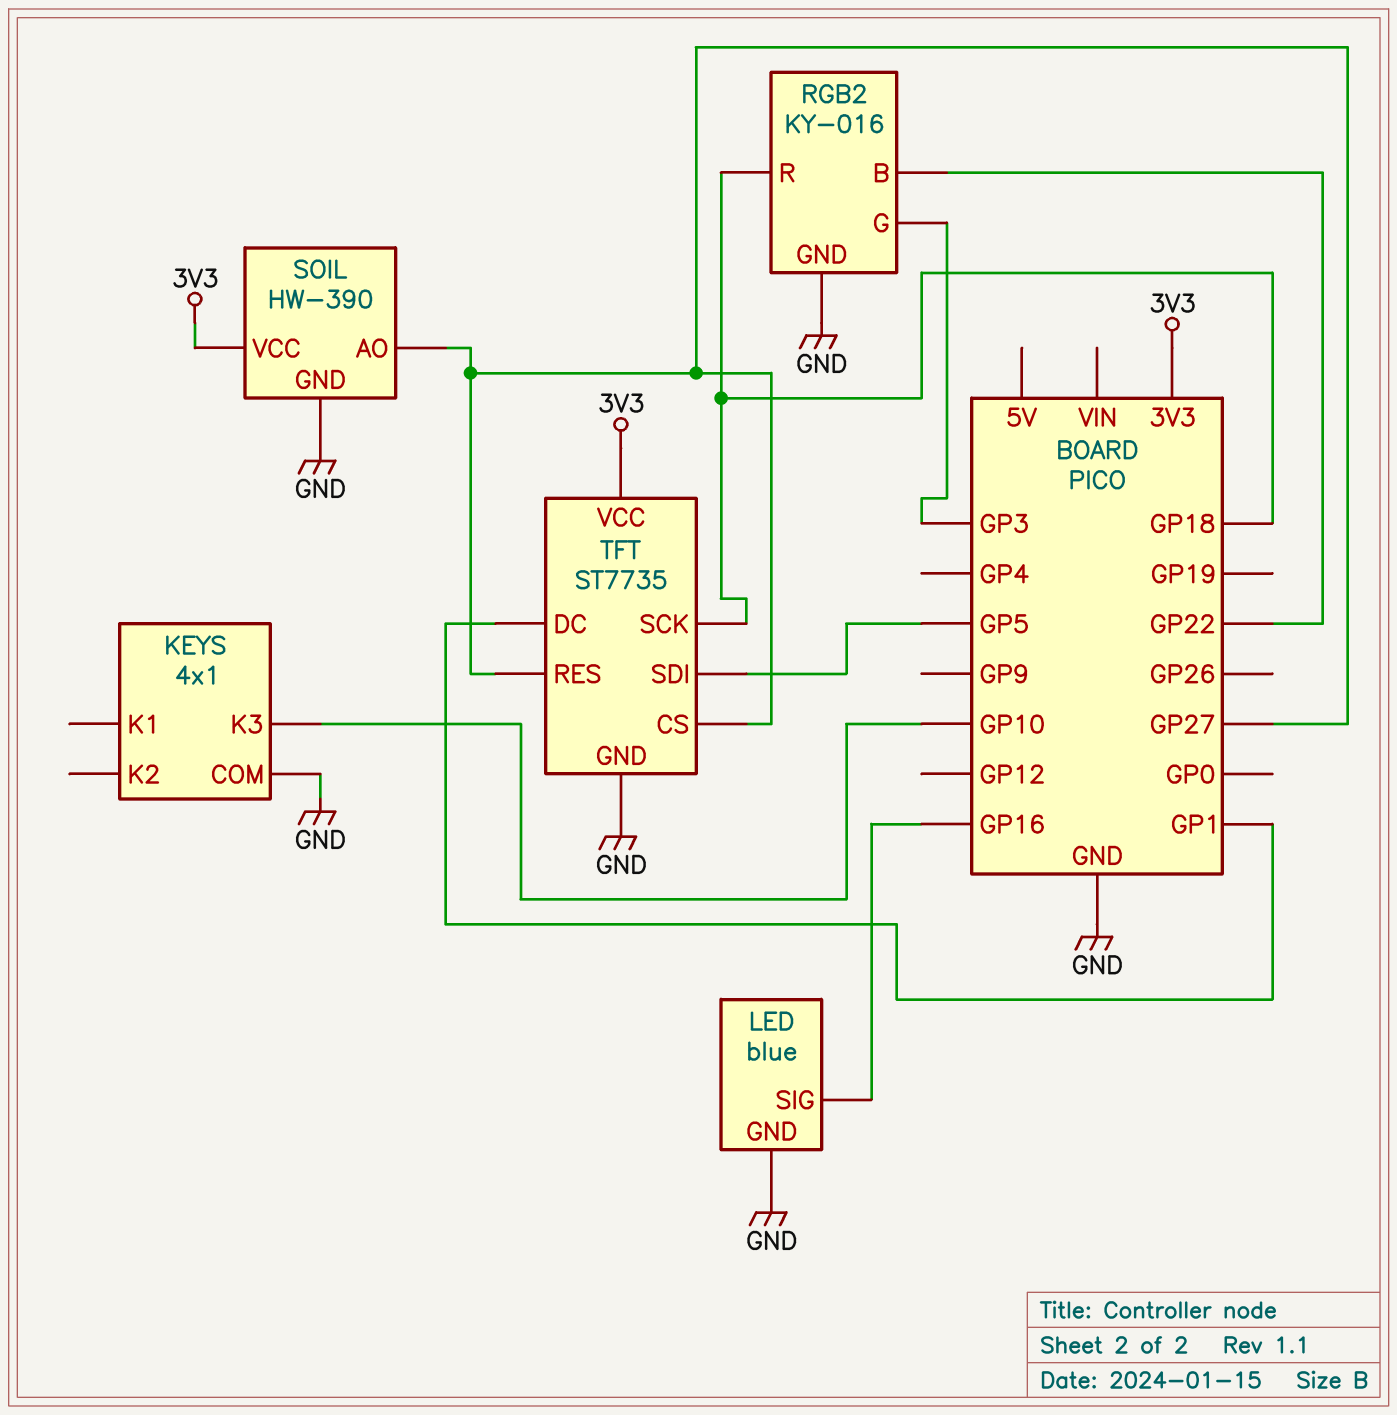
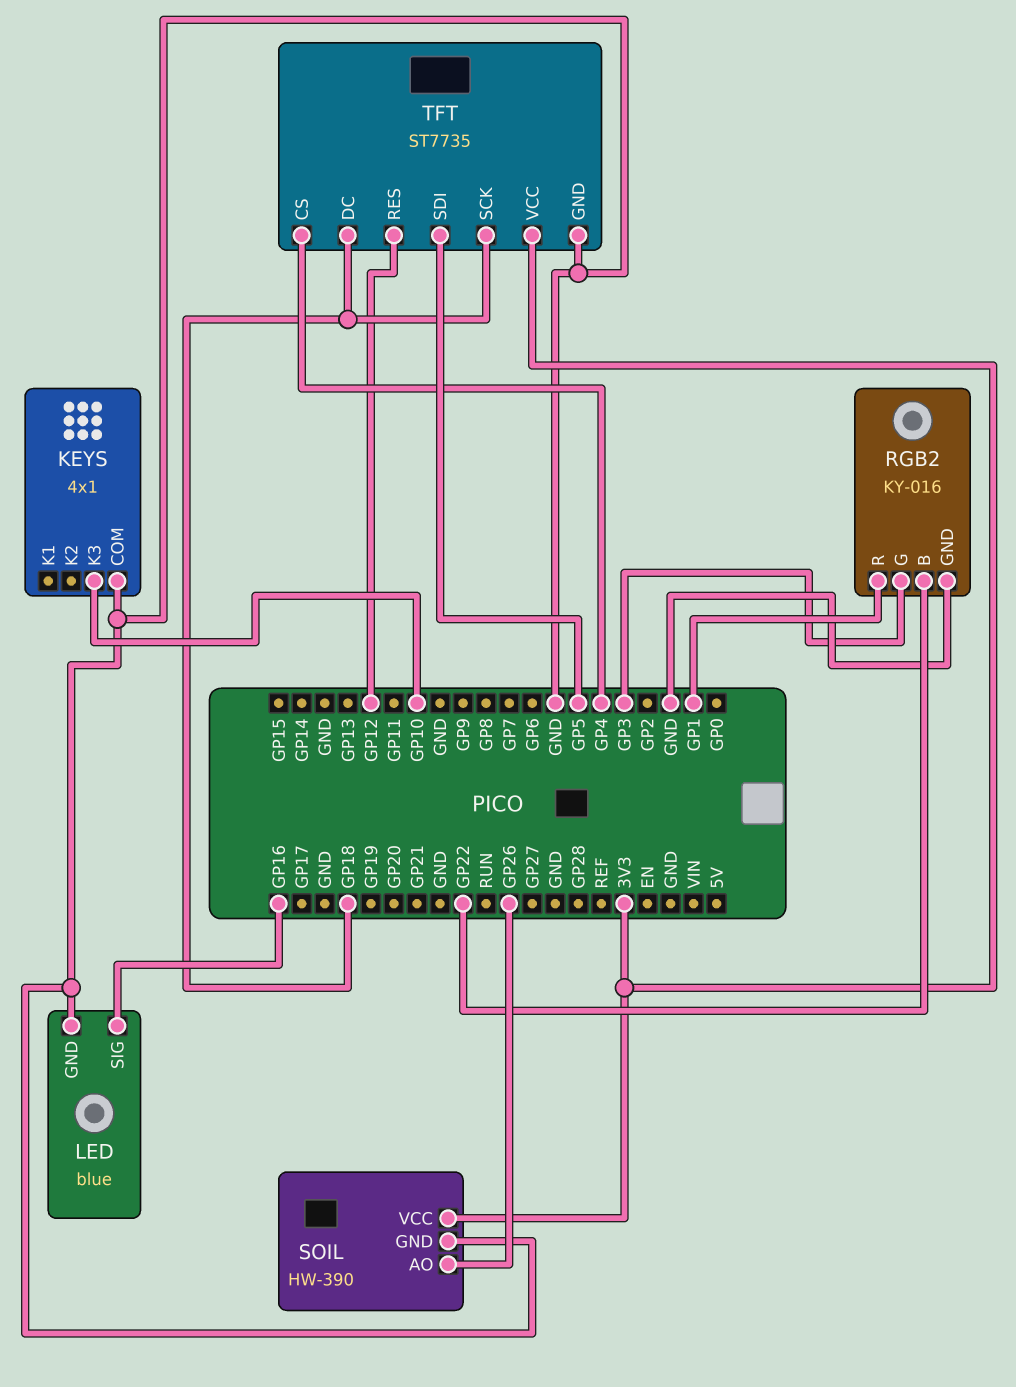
RGB2 pin R: GP18 -> GP1
SOIL pin AO: GP27 -> GP26
TFT pin CS: GP27 -> GP4
TFT pin DC: GP1 -> GP18
TFT pin RES: GP27 -> GP12

